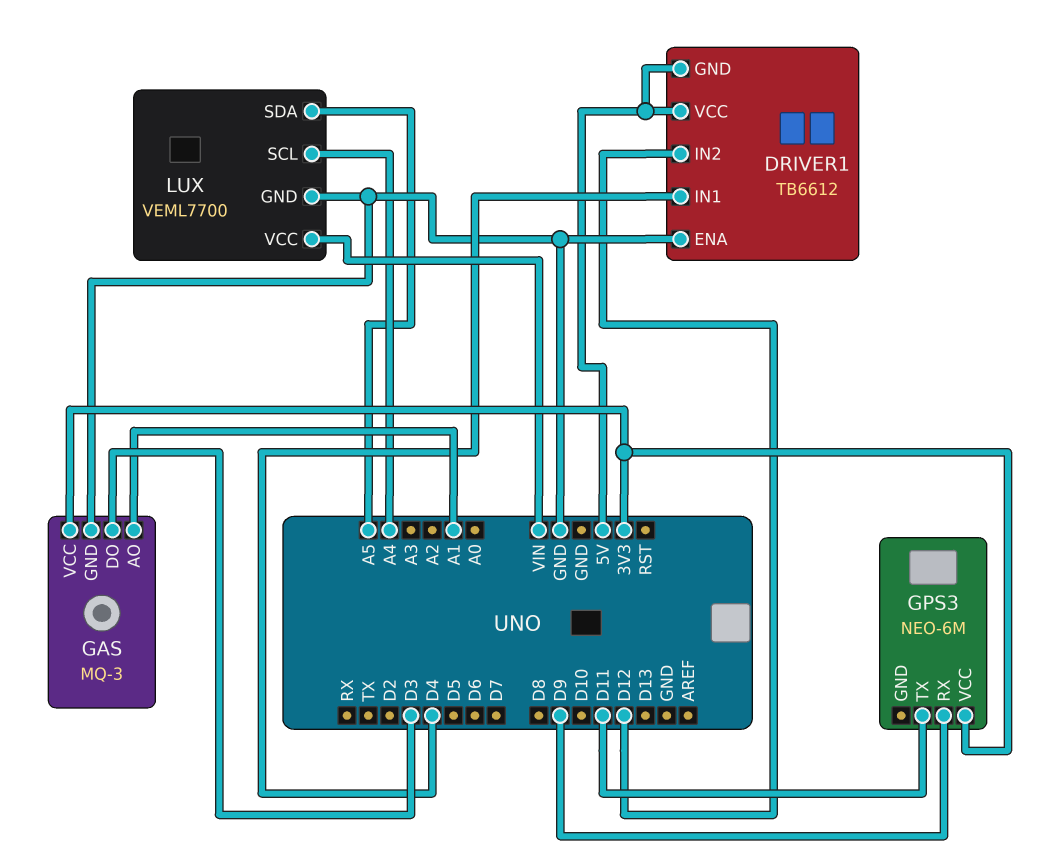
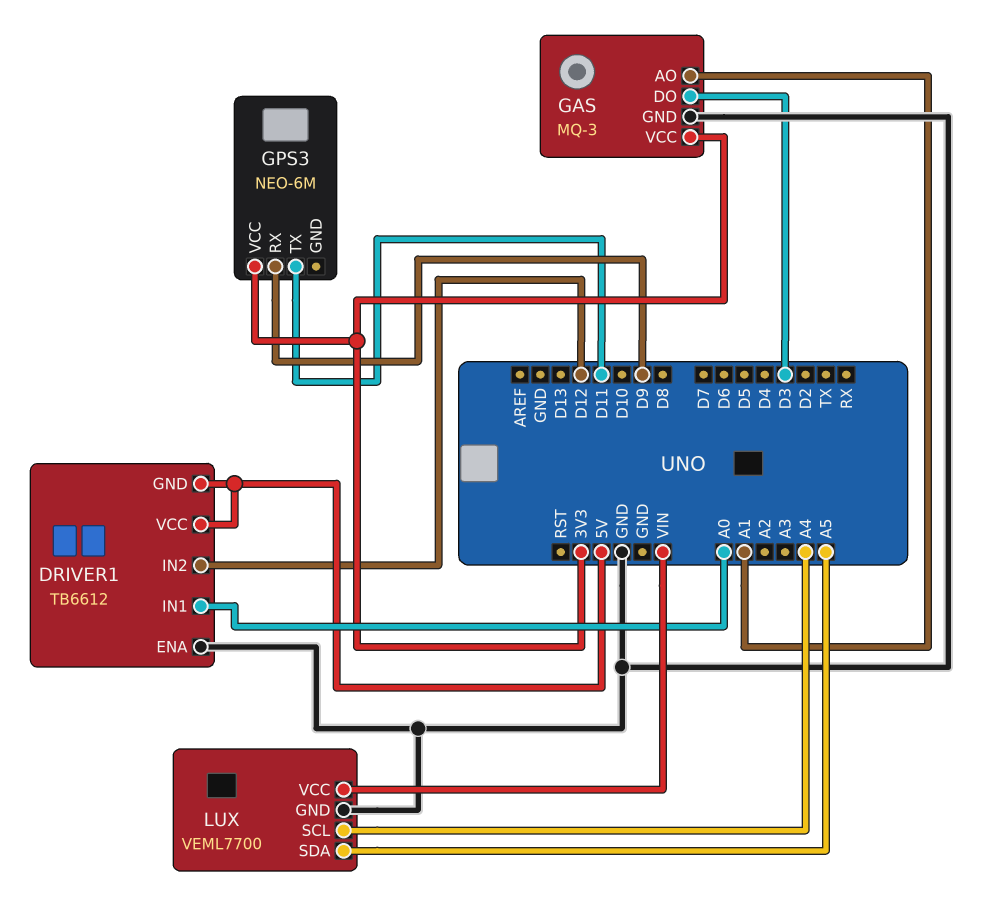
DRIVER1 pin IN1: D4 -> A0

